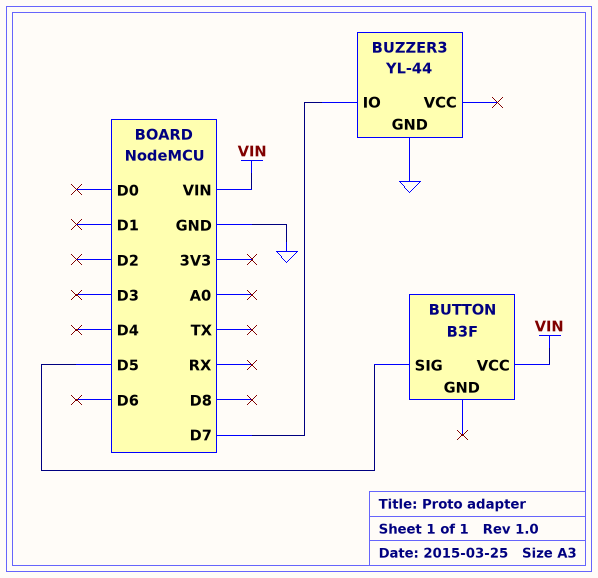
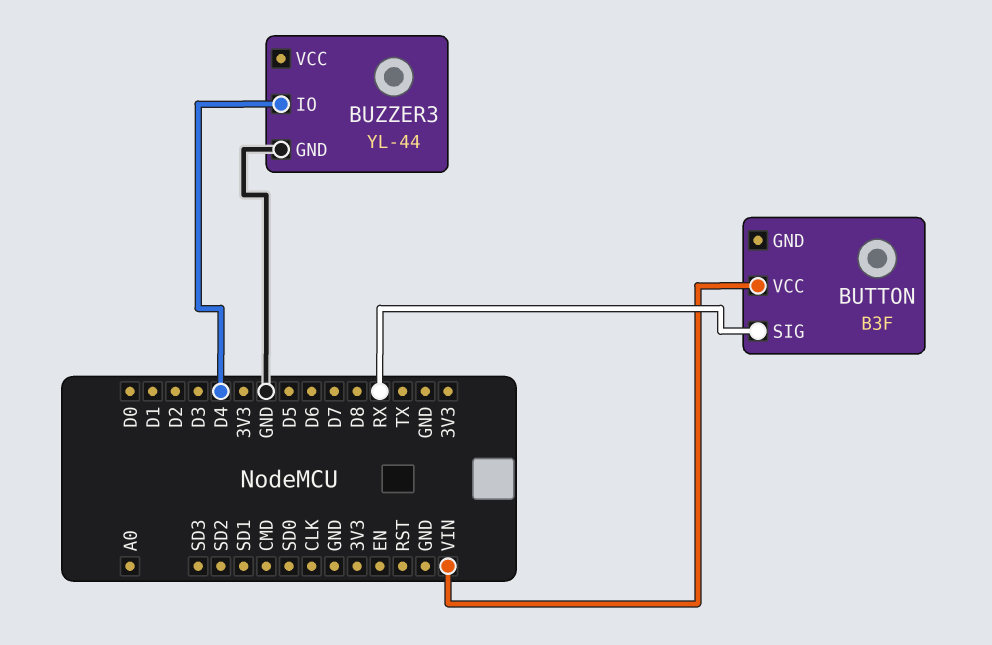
BUTTON pin SIG: D5 -> RX
BUZZER3 pin IO: D7 -> D4

